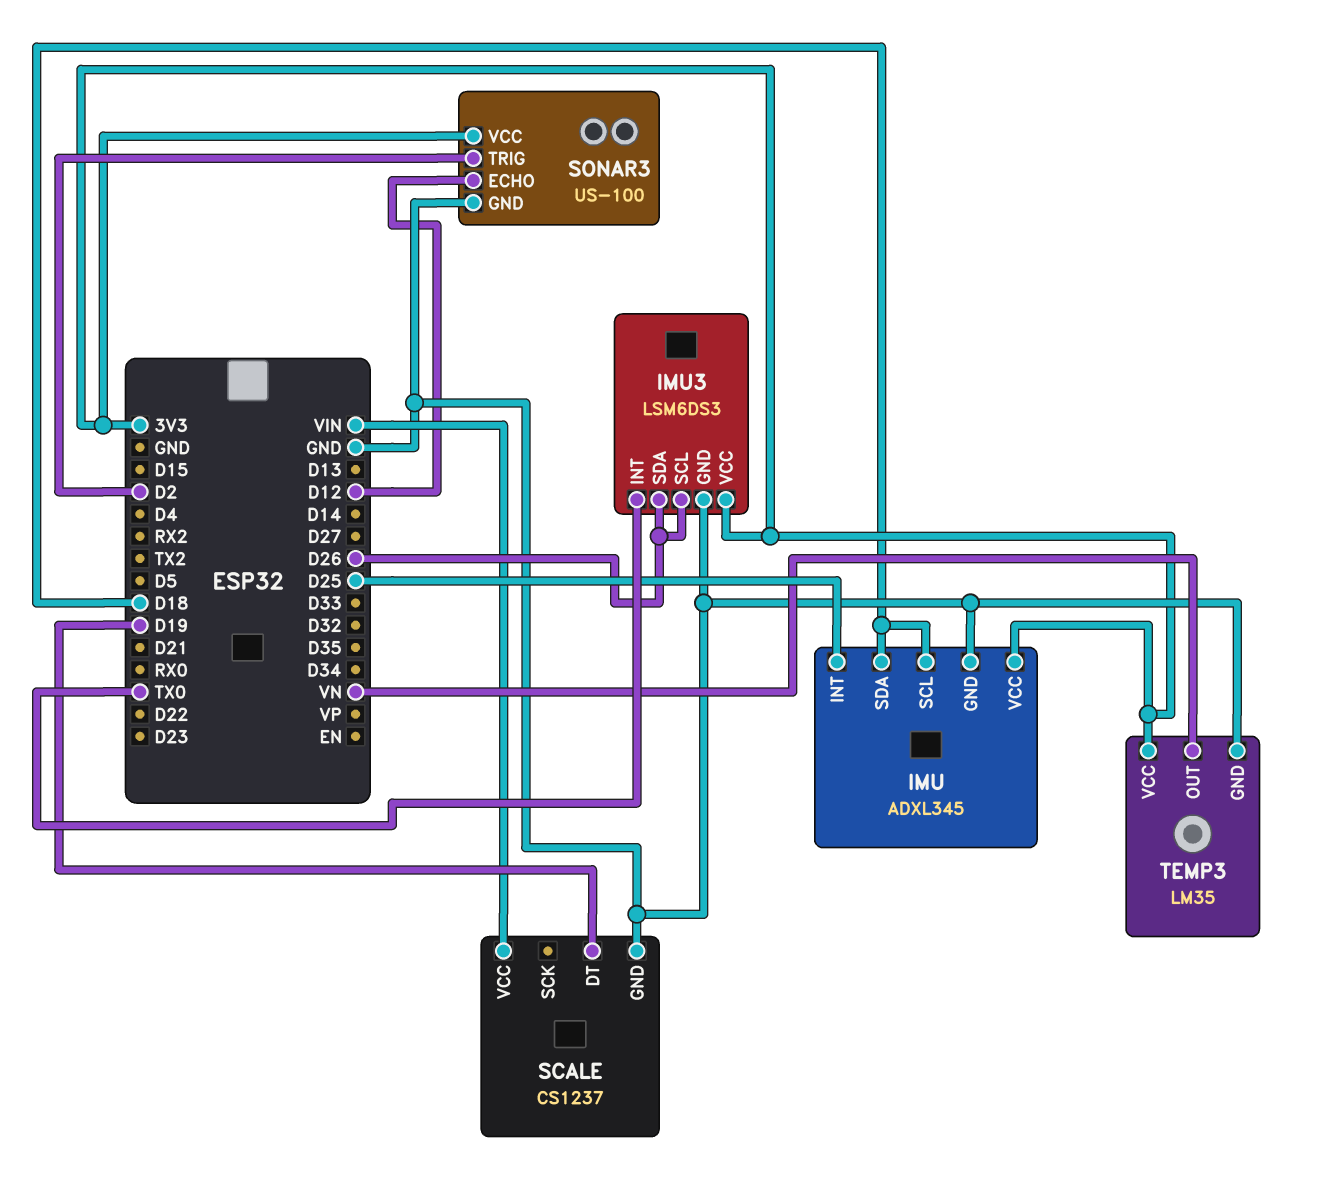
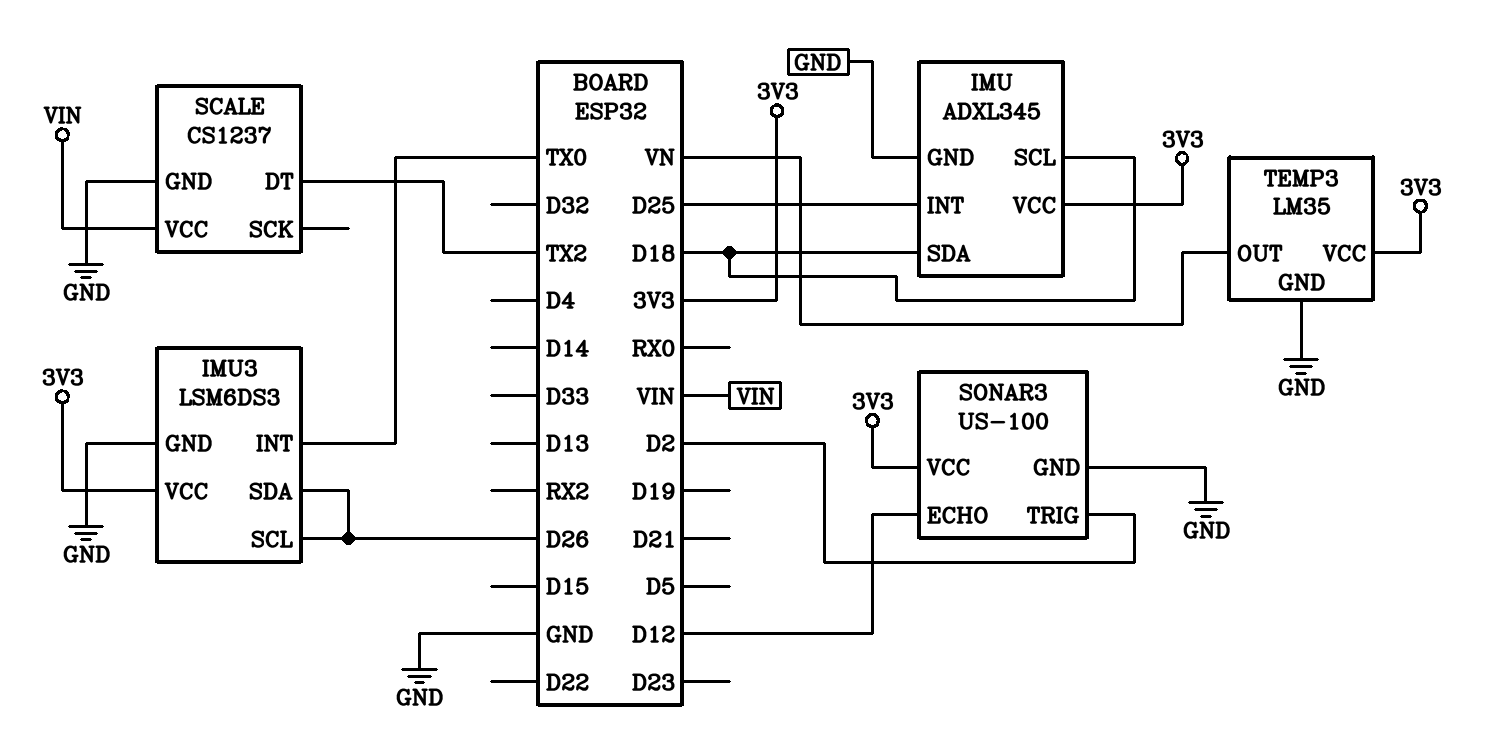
SCALE pin DT: D19 -> TX2

